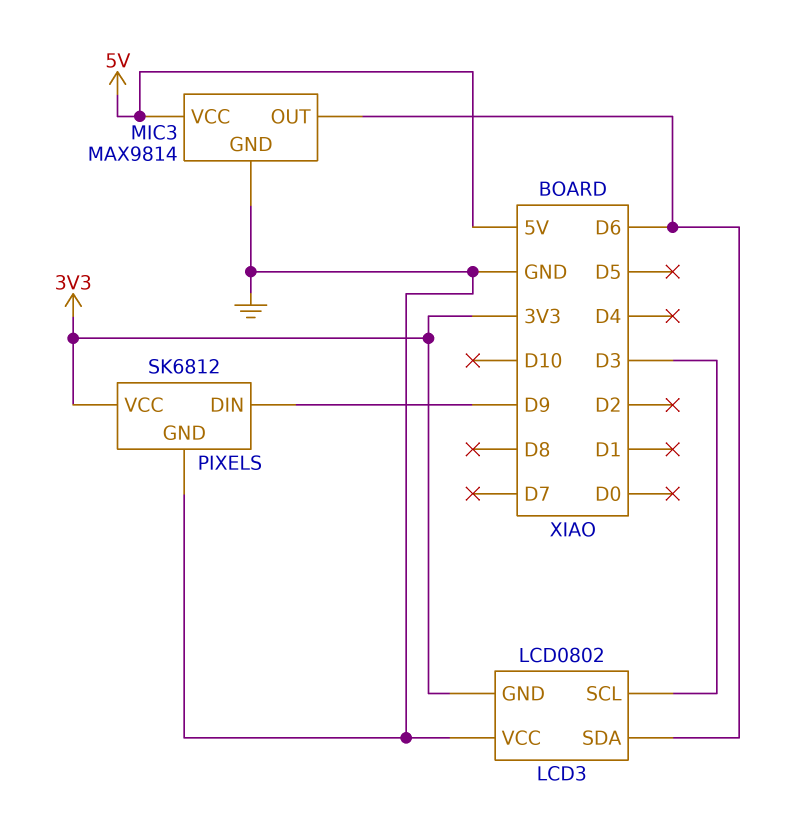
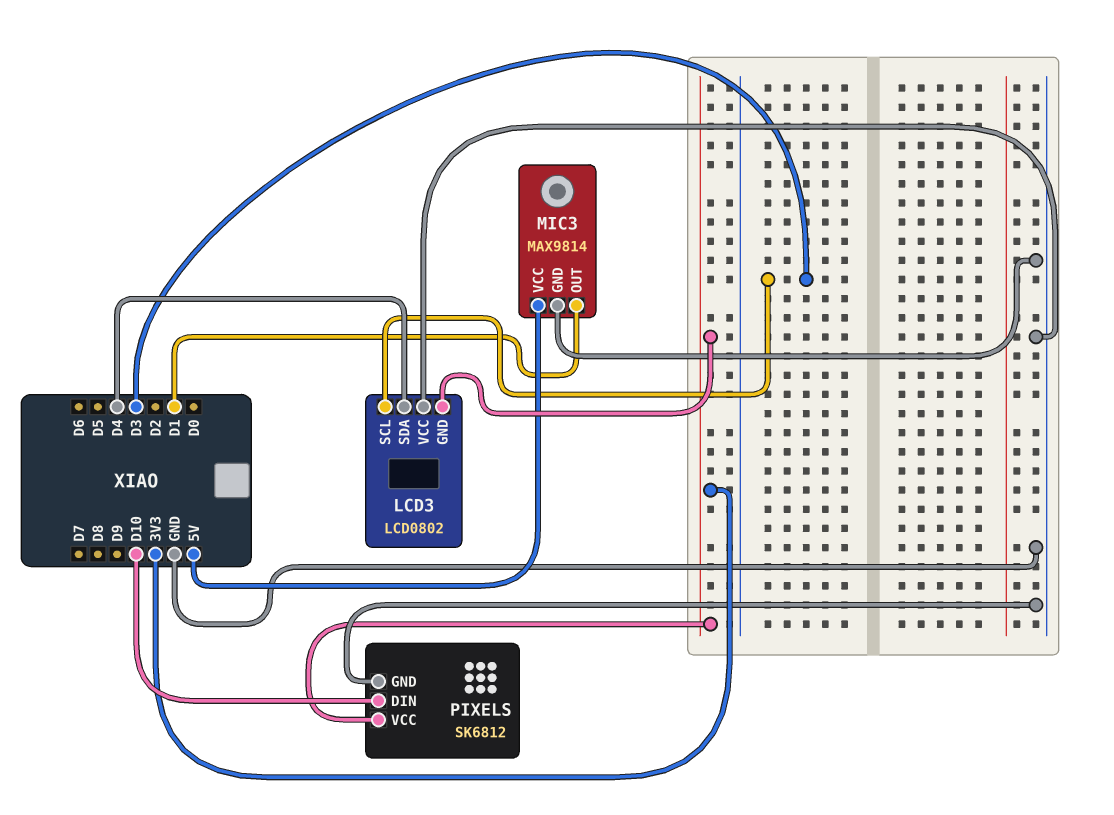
LCD3 pin SDA: D6 -> D4
MIC3 pin OUT: D6 -> D1
PIXELS pin DIN: D9 -> D10

